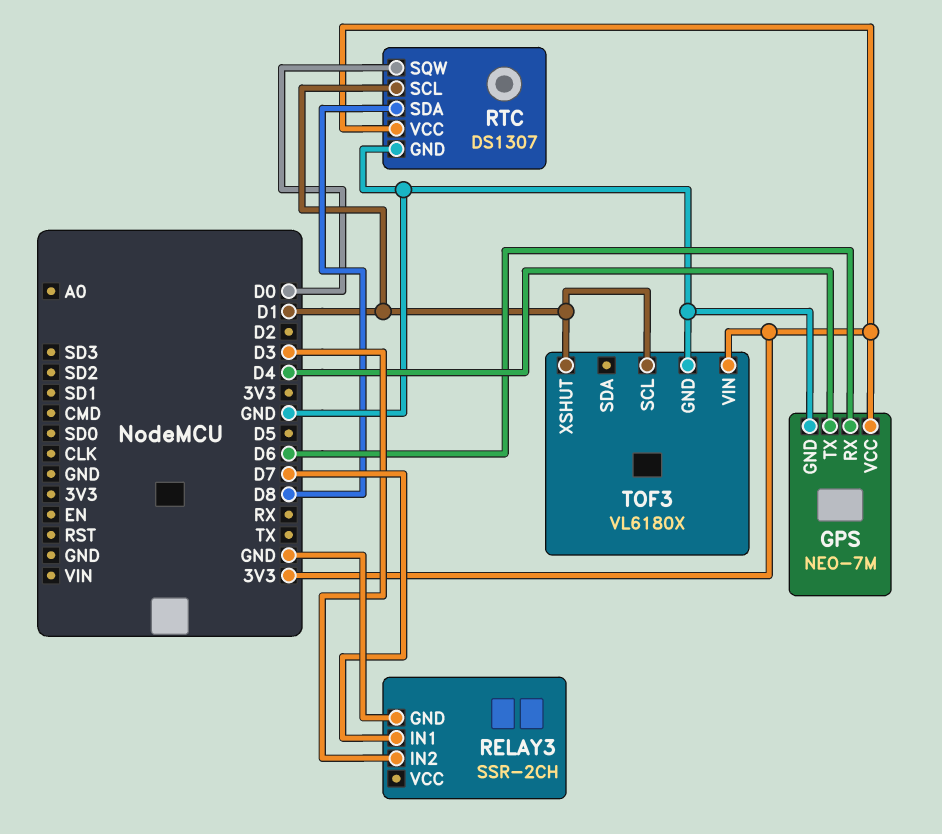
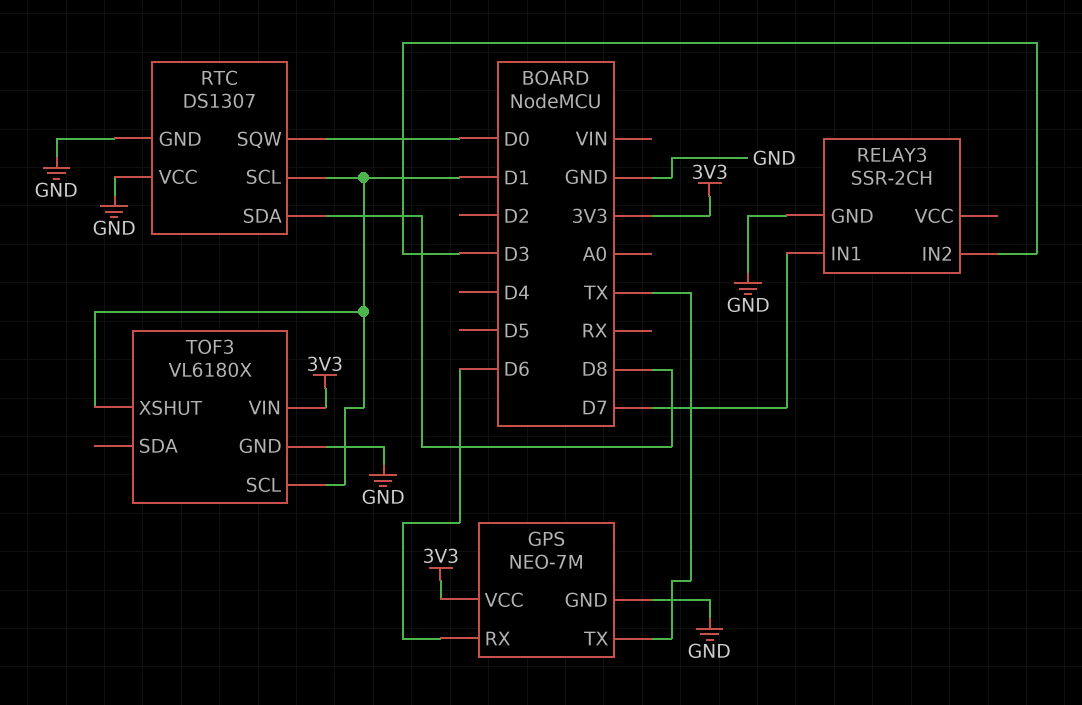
GPS pin TX: D4 -> TX
RTC pin VCC: 3V3 -> GND

